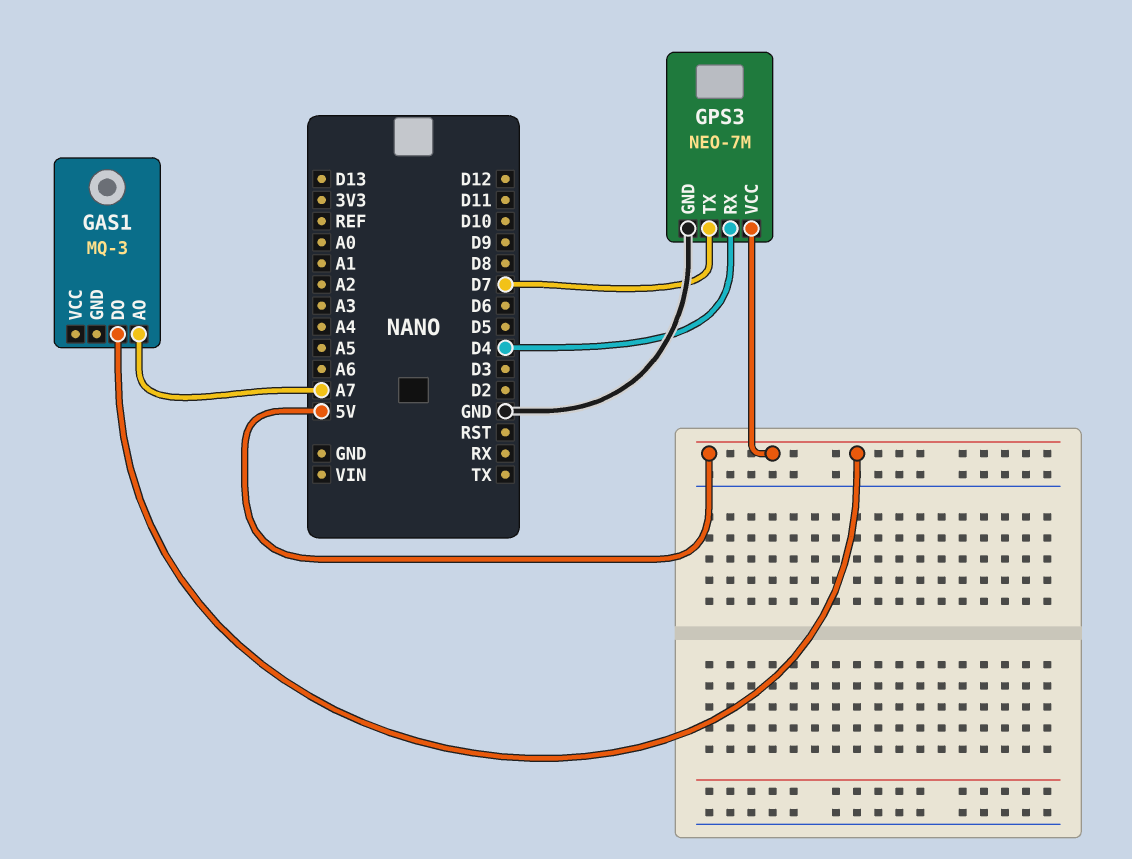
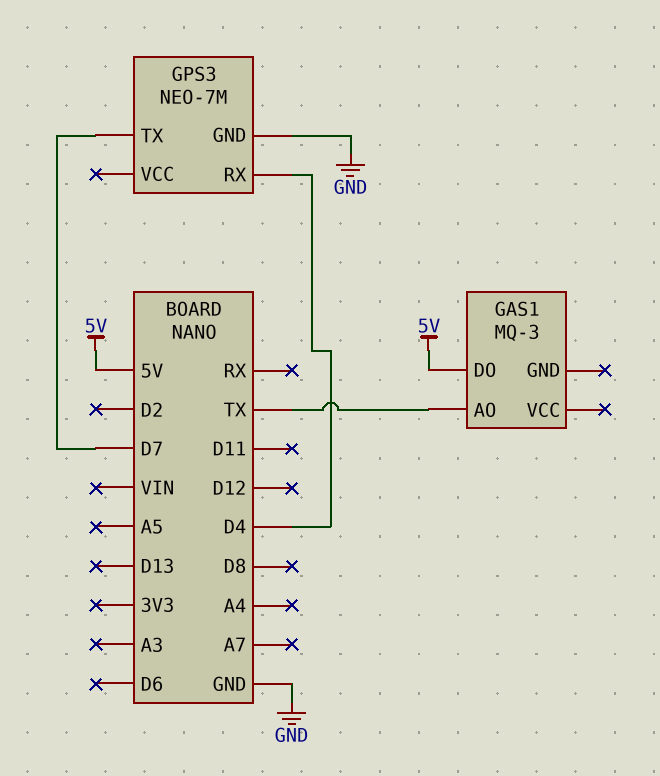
GAS1 pin AO: A7 -> TX
GPS3 pin VCC: 5V -> none

